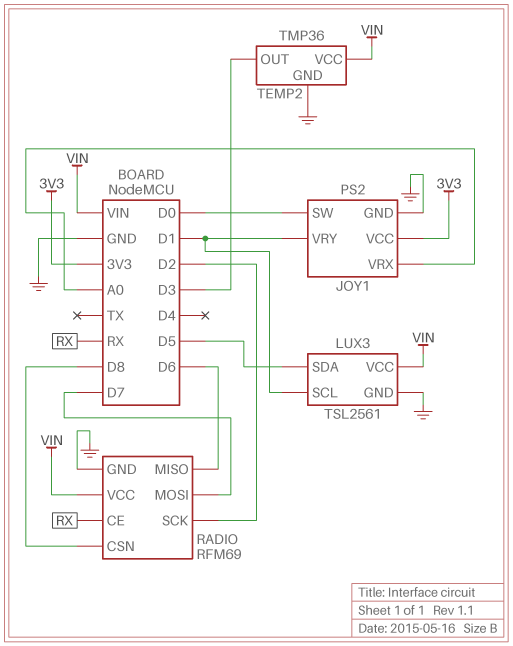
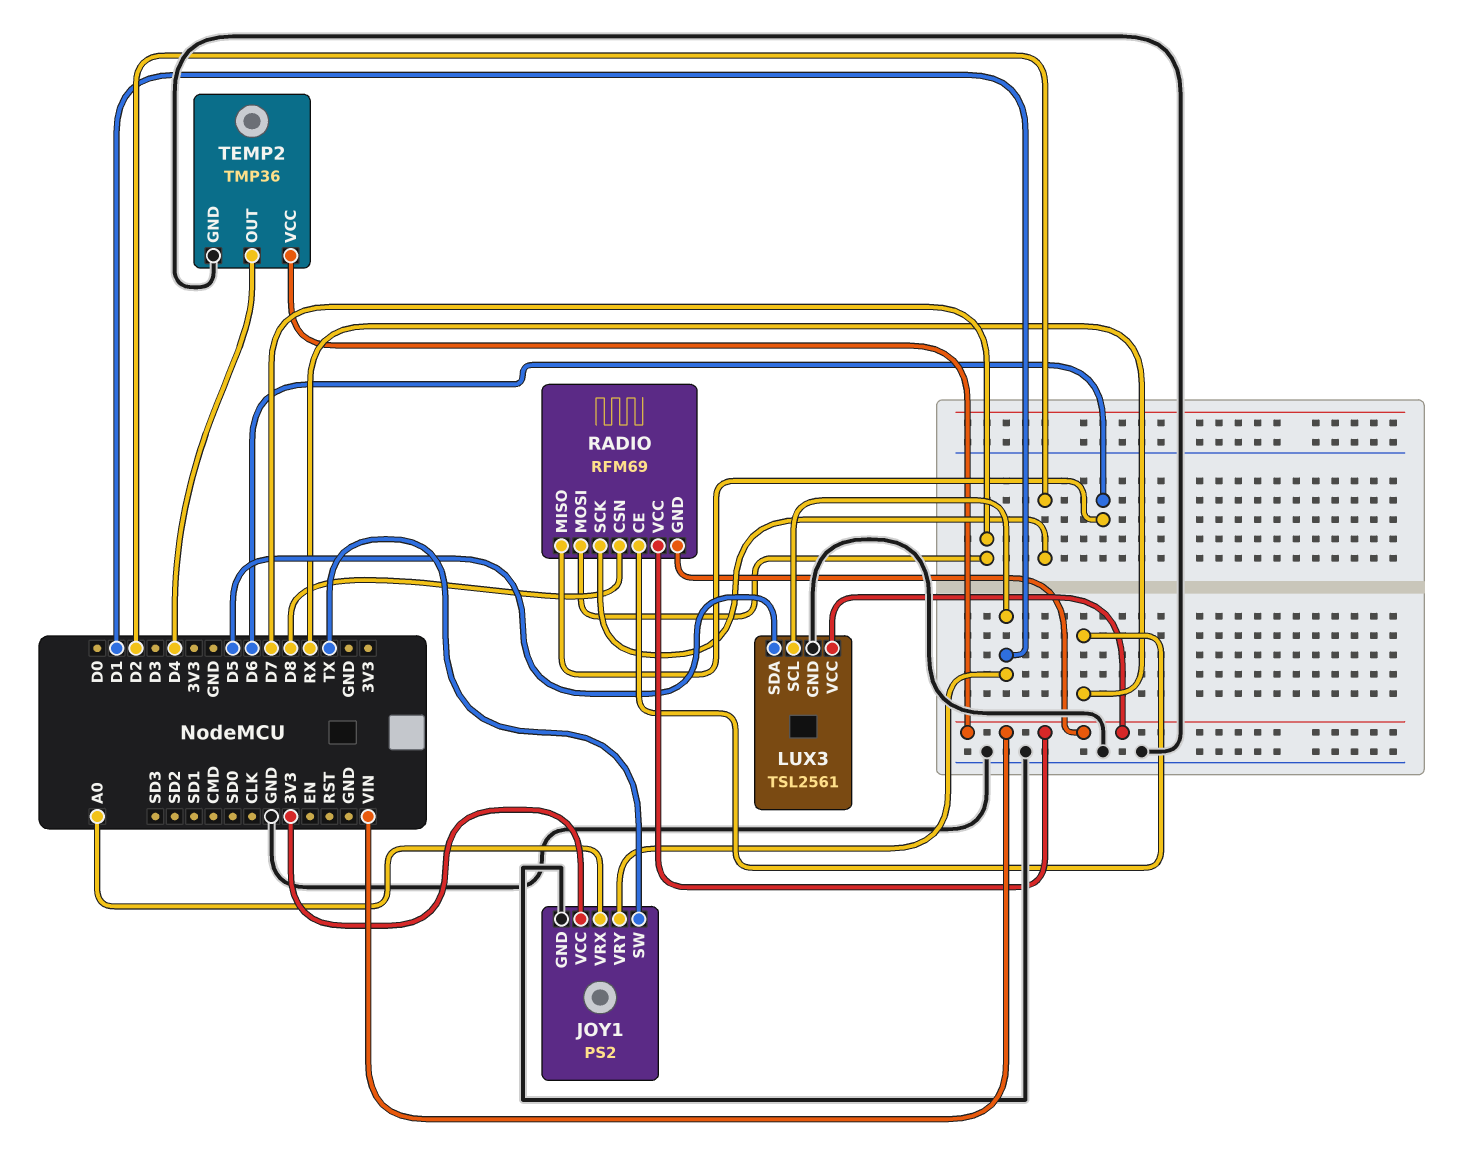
JOY1 pin SW: D0 -> TX
RADIO pin GND: GND -> VIN
TEMP2 pin OUT: D3 -> D4

